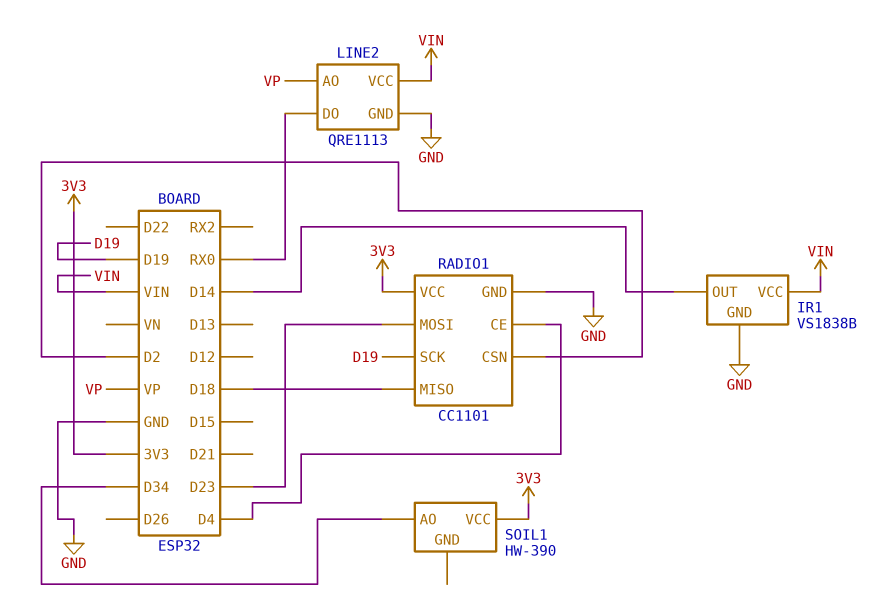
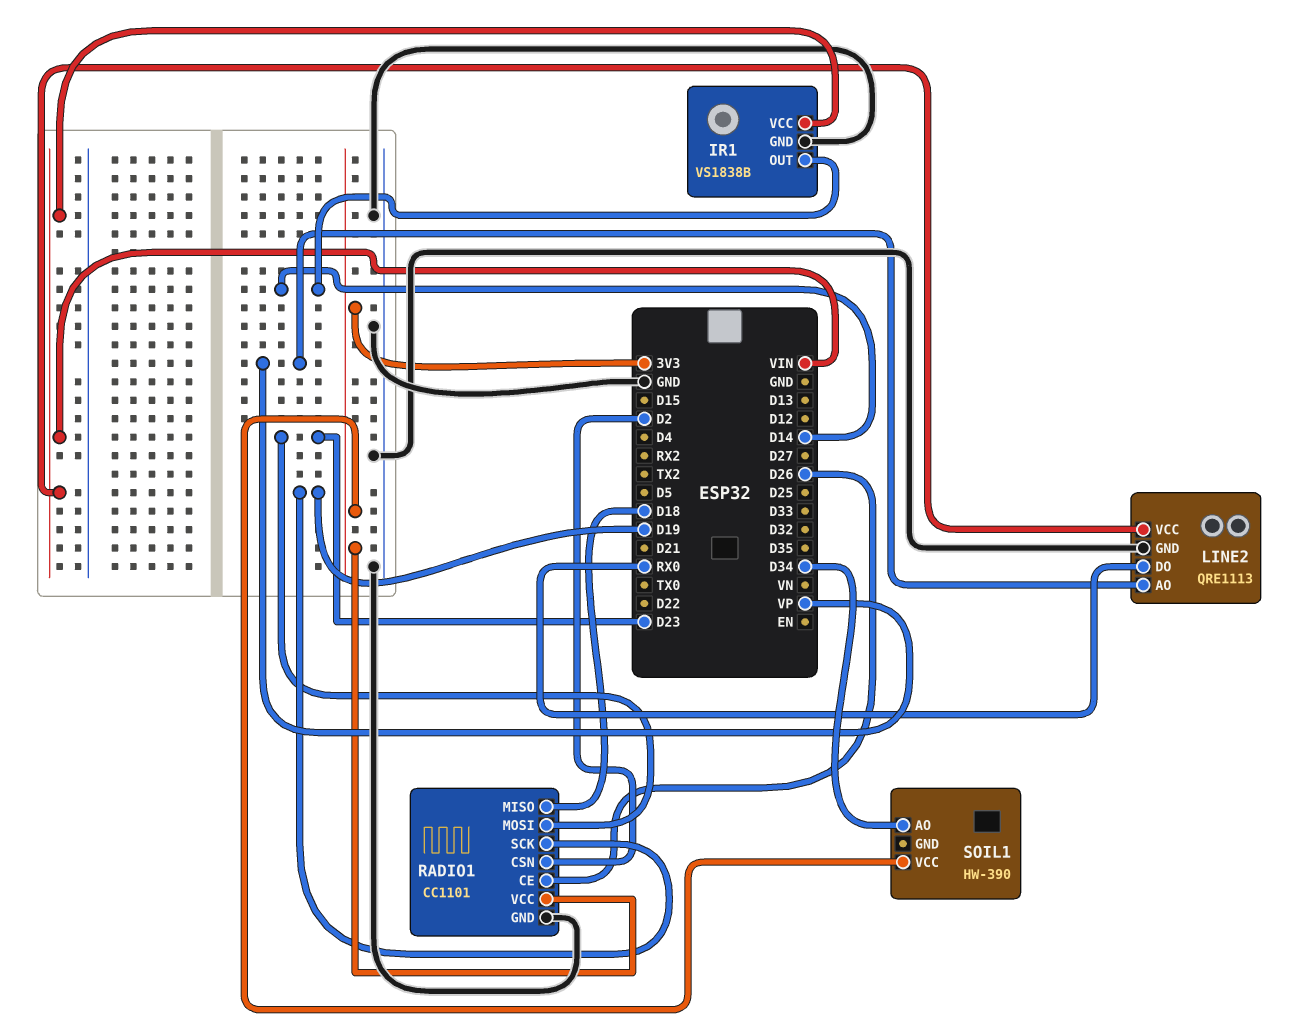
RADIO1 pin CE: D4 -> D26

